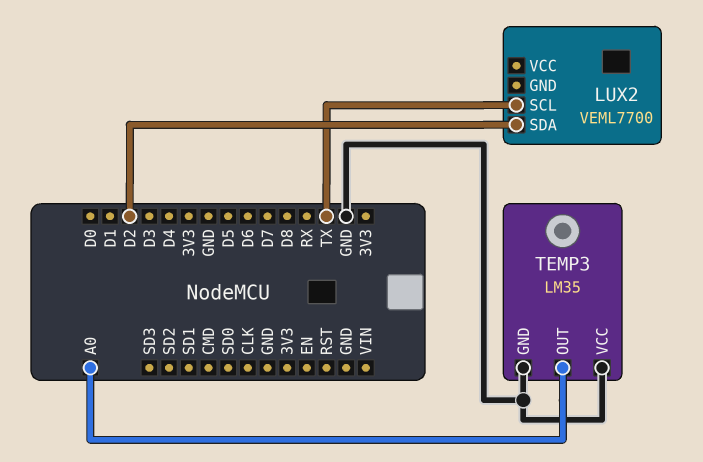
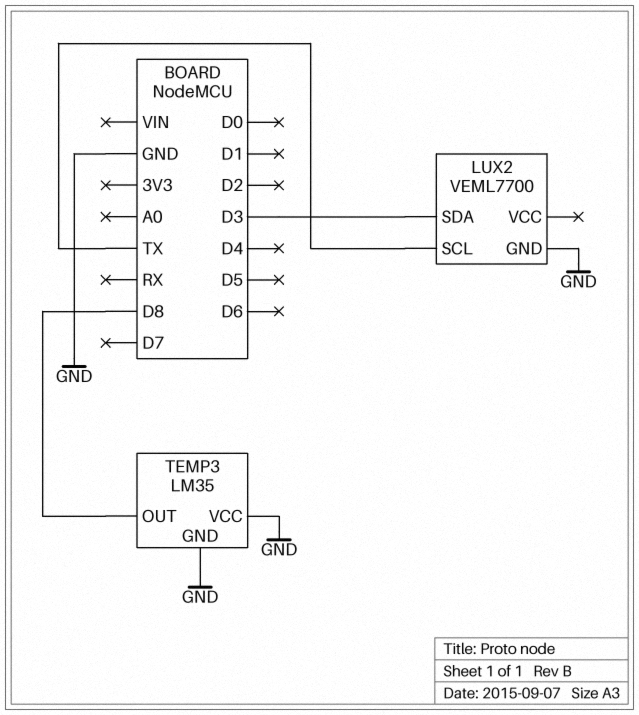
LUX2 pin GND: none -> GND
LUX2 pin SDA: D2 -> D3
TEMP3 pin OUT: A0 -> D8

